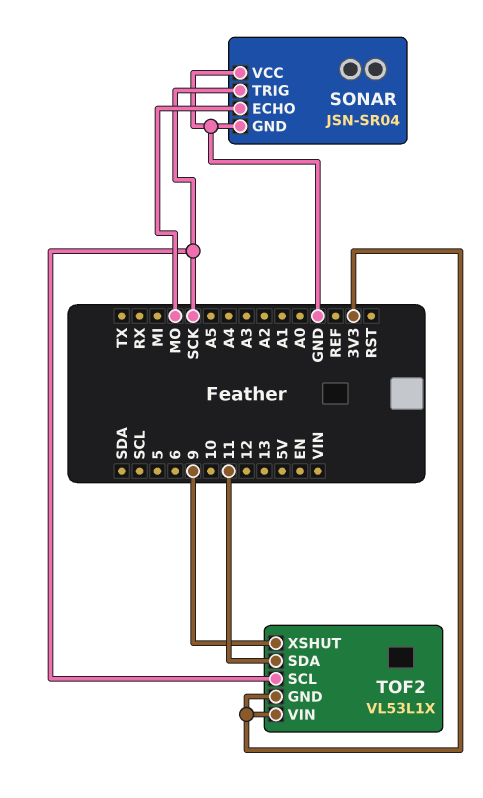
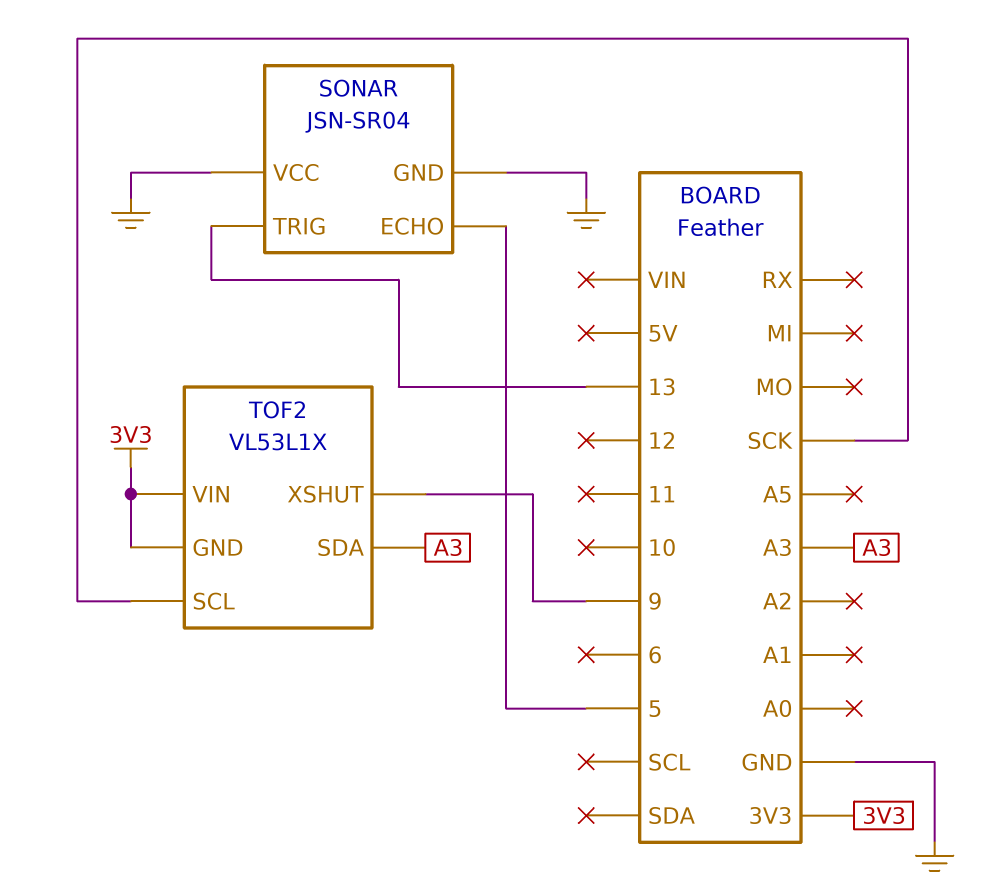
SONAR pin ECHO: MO -> 5
SONAR pin TRIG: SCK -> 13
TOF2 pin SDA: 11 -> A3

